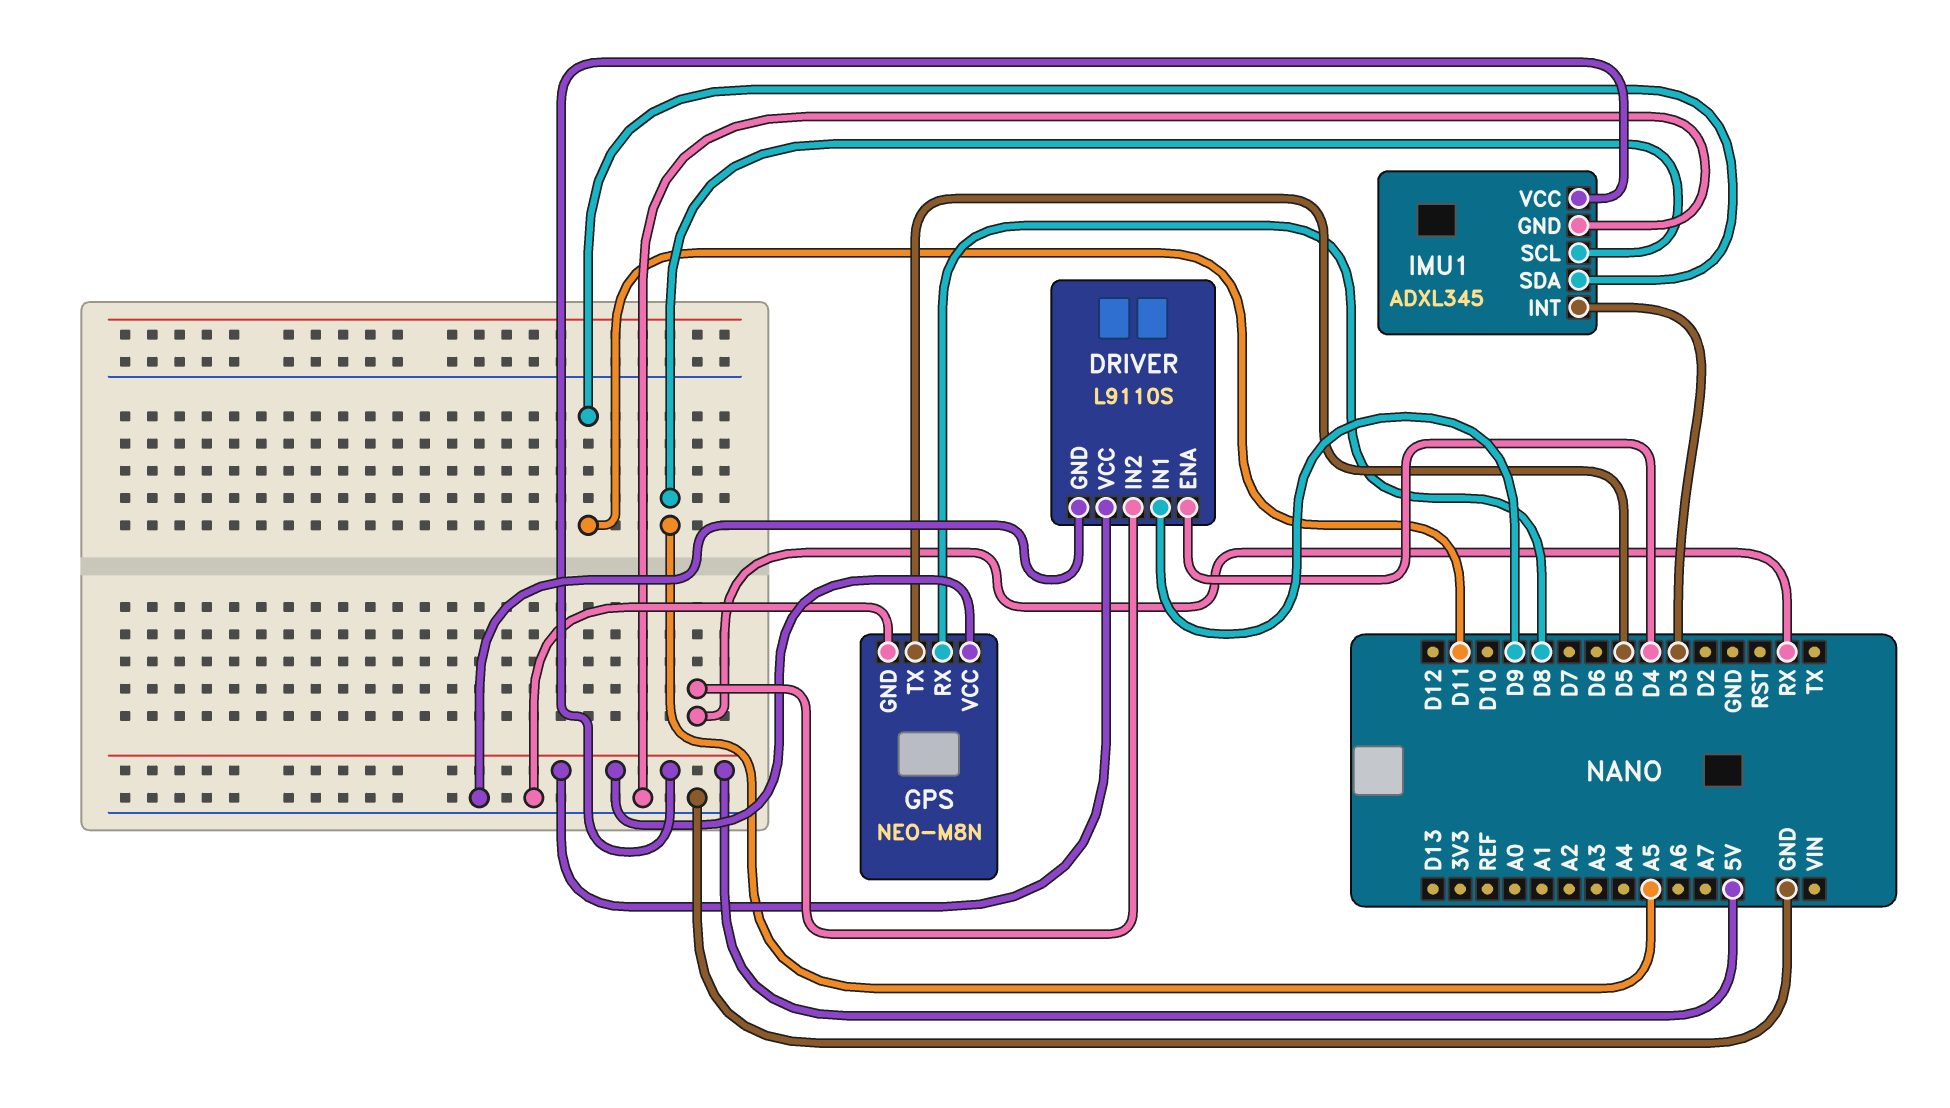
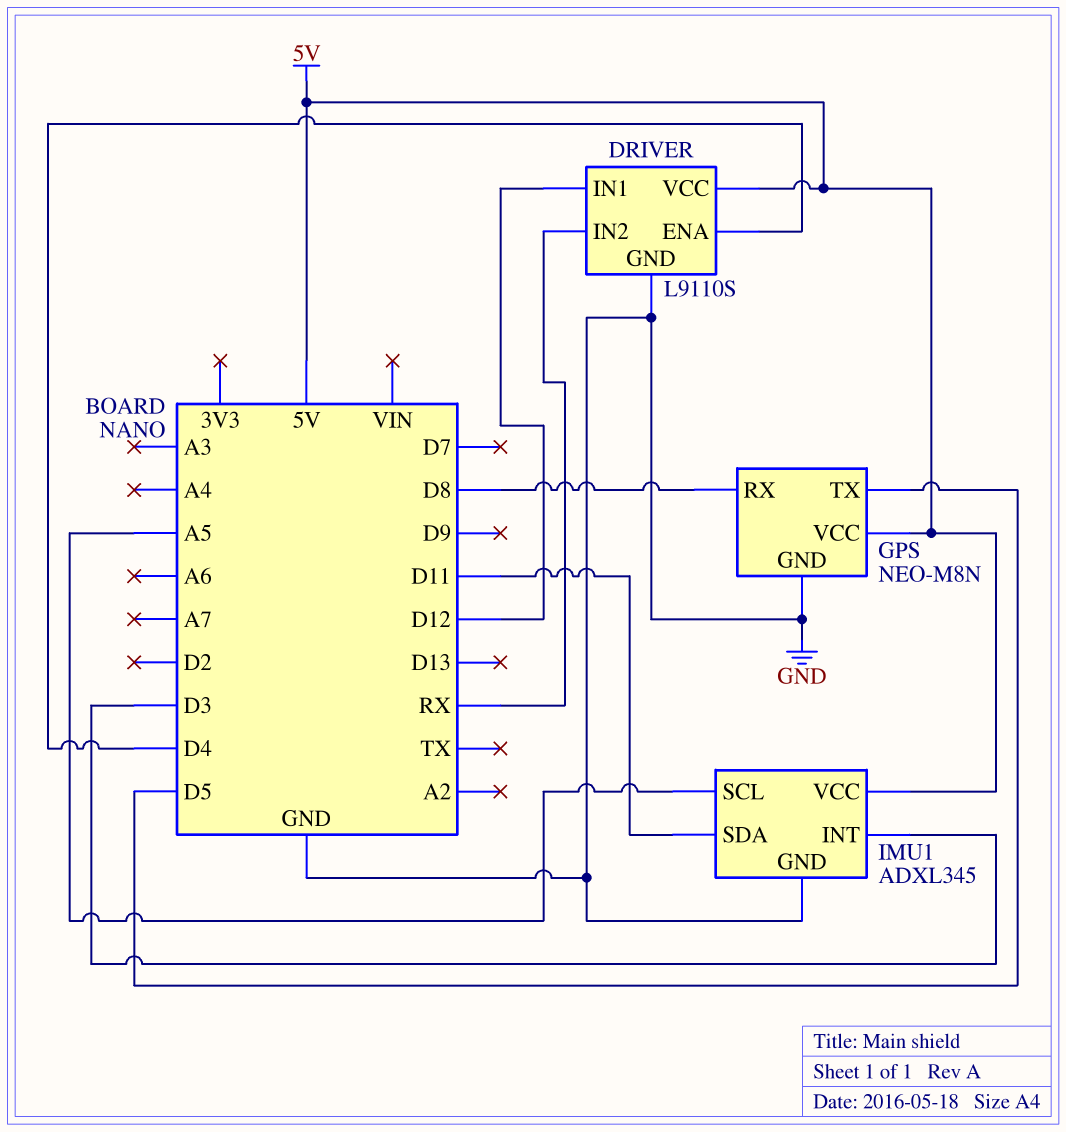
DRIVER pin IN1: D9 -> D12

